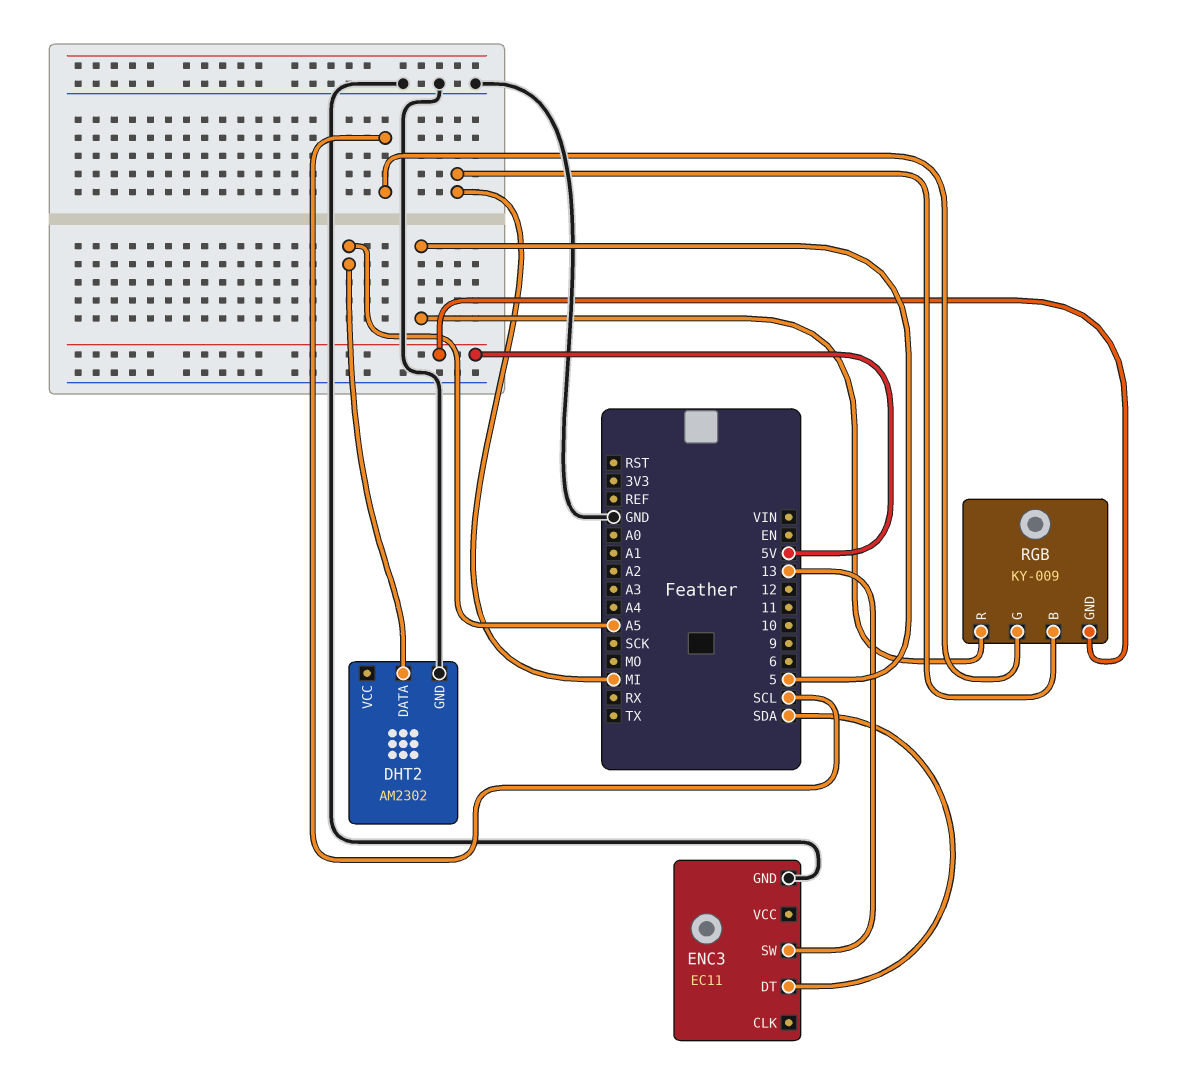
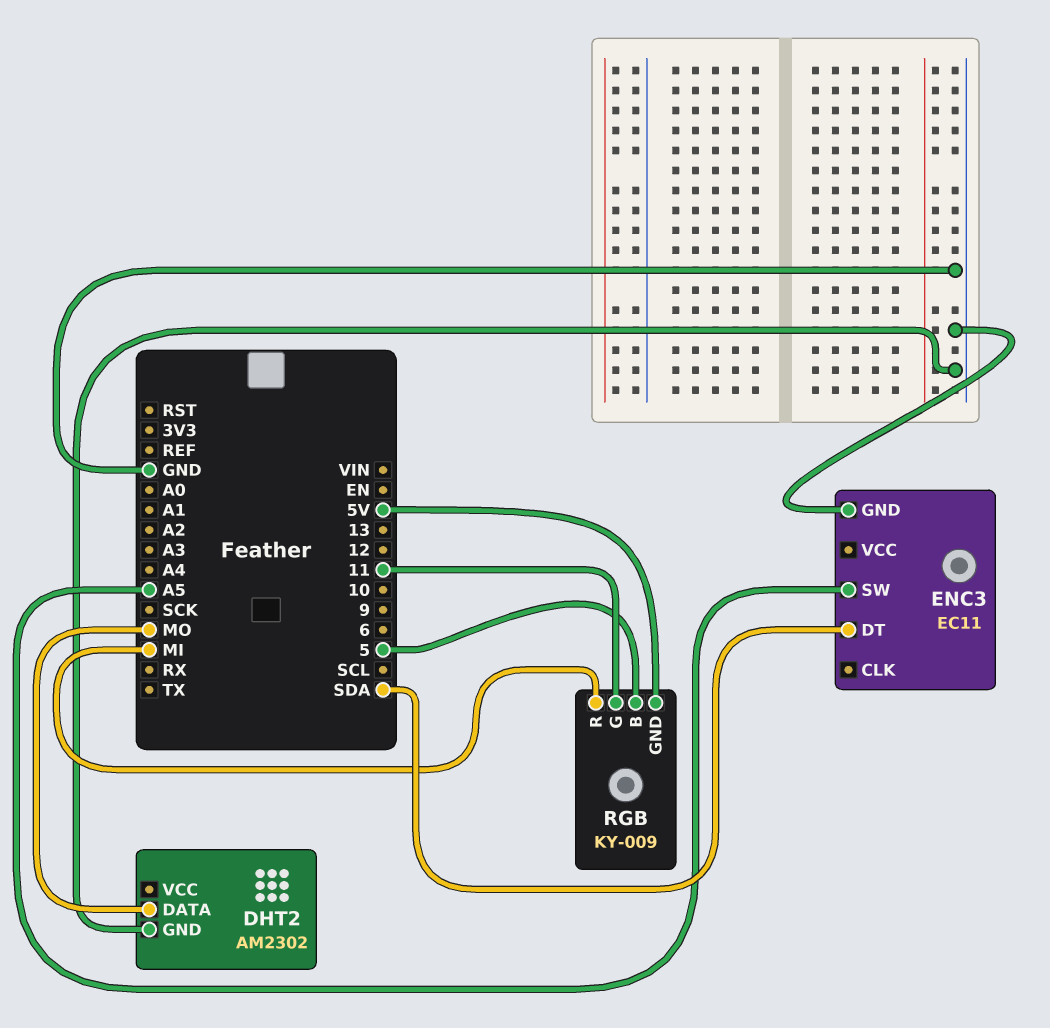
DHT2 pin DATA: A5 -> MO
ENC3 pin SW: 13 -> A5
RGB pin B: MI -> 5
RGB pin G: SCL -> 11
RGB pin R: 5 -> MI

